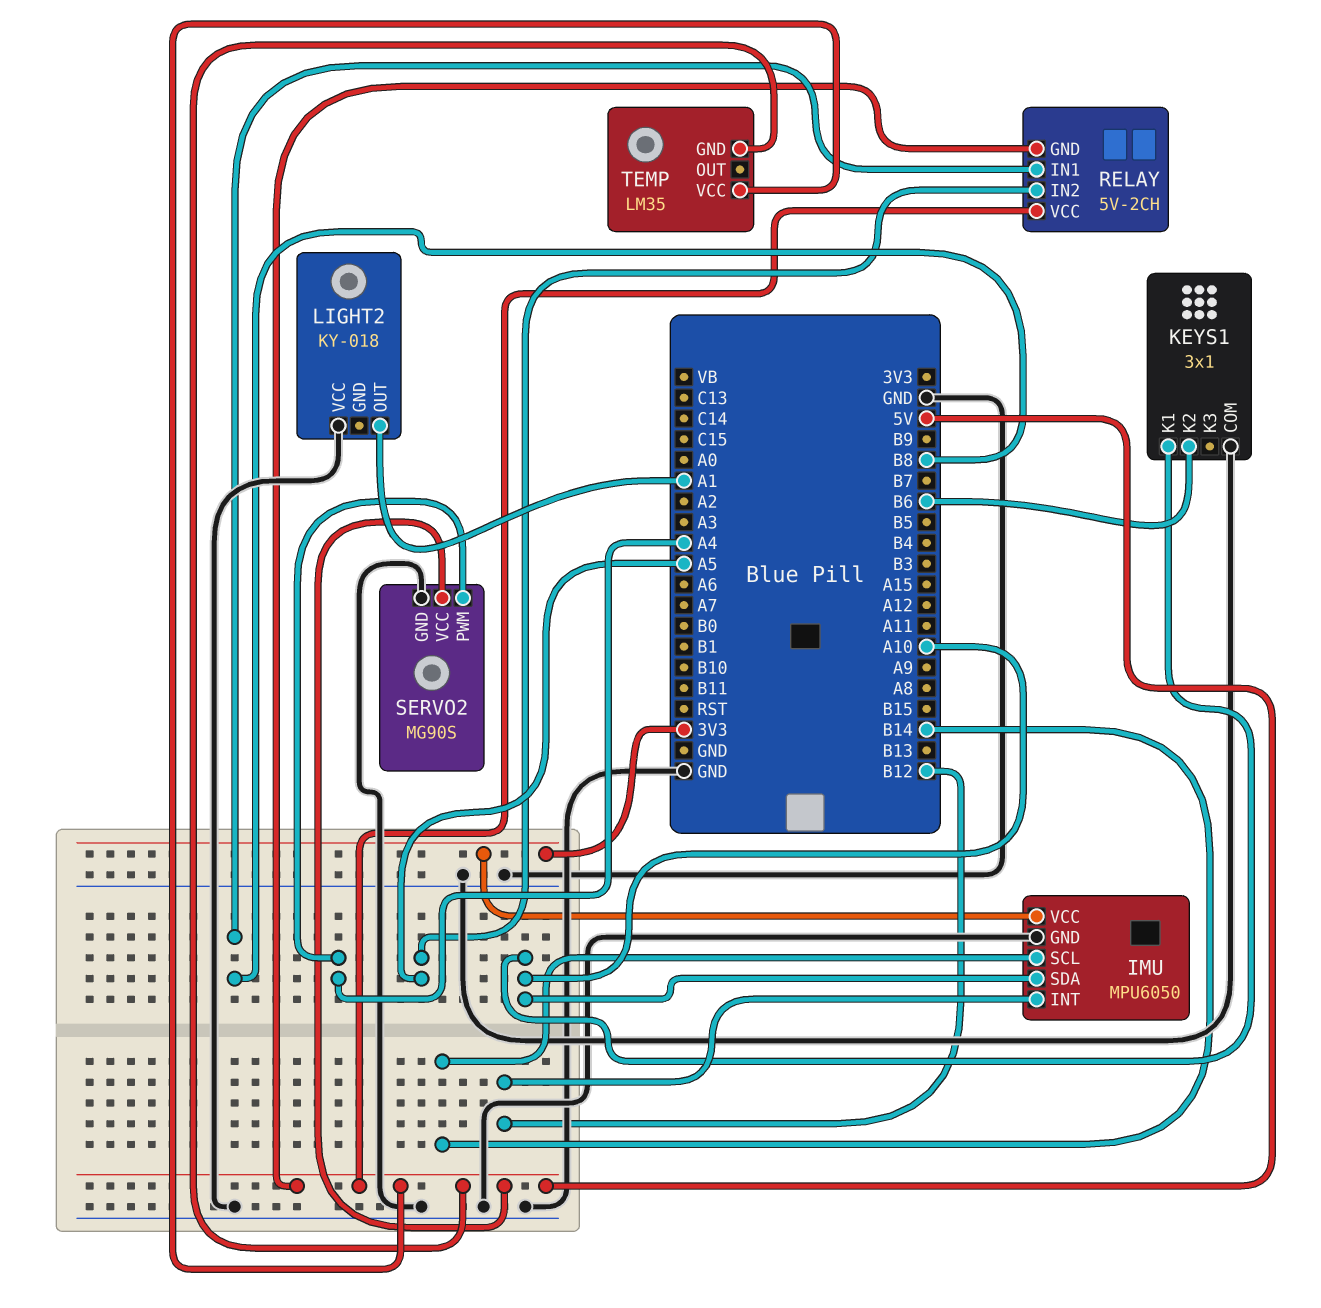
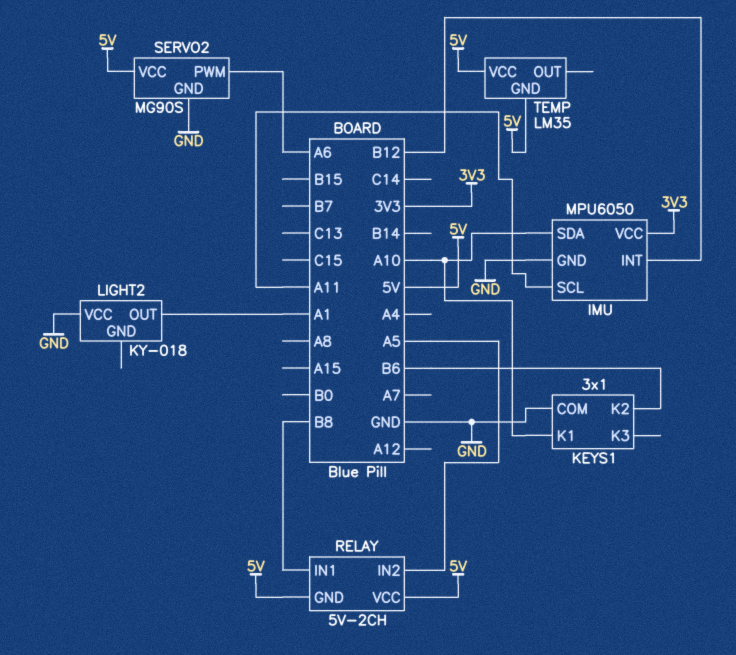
IMU pin SCL: B14 -> A11
SERVO2 pin PWM: A4 -> A6

